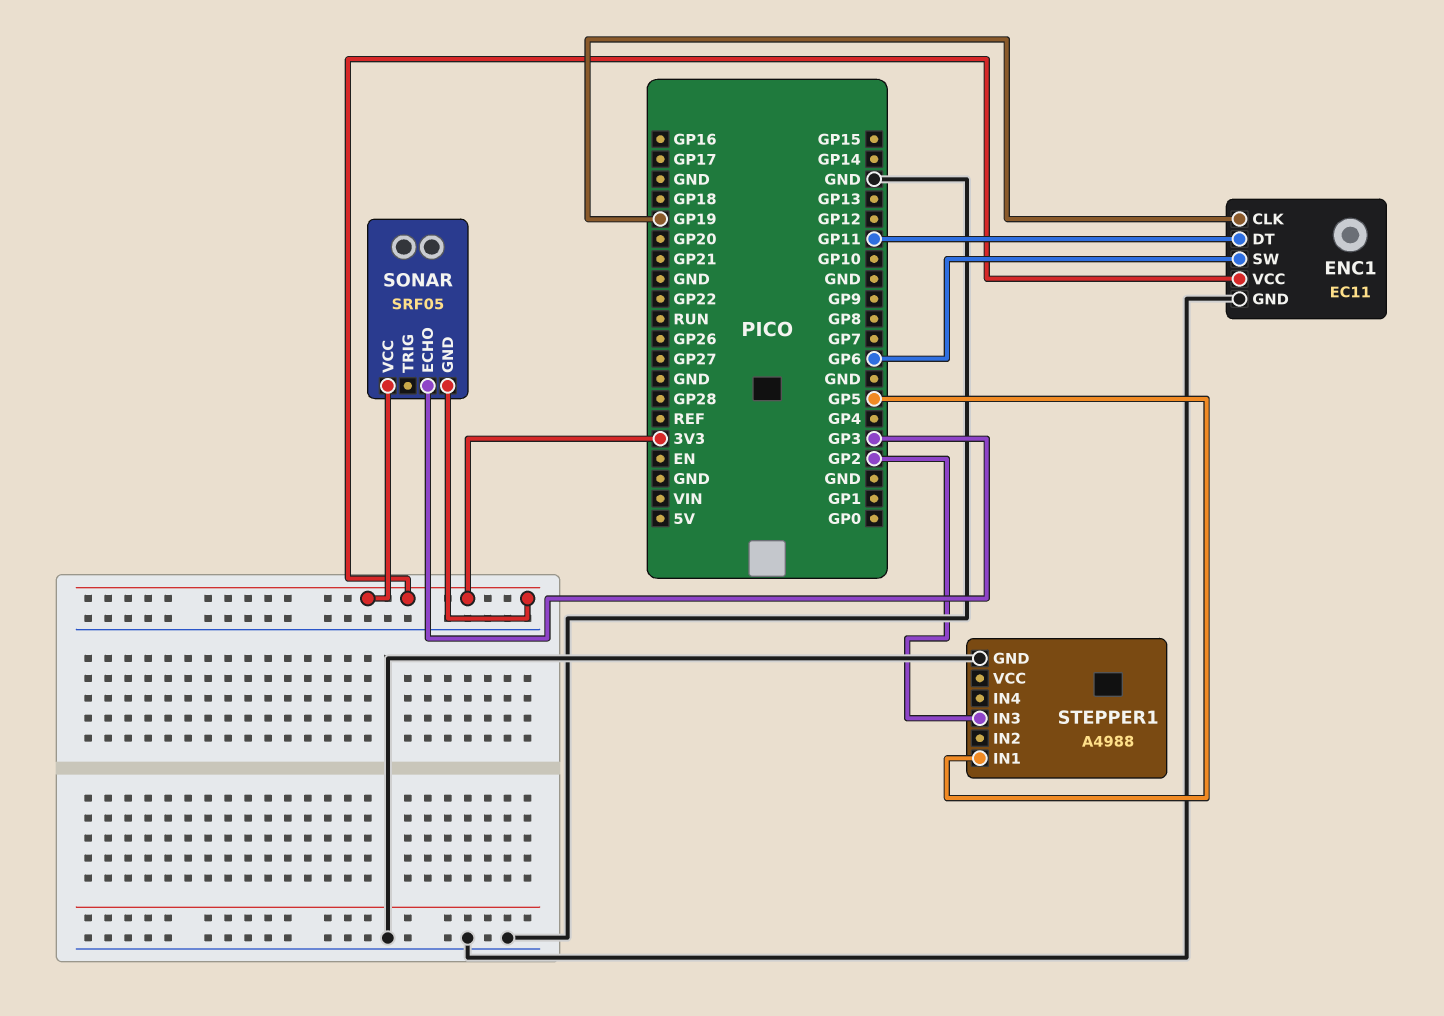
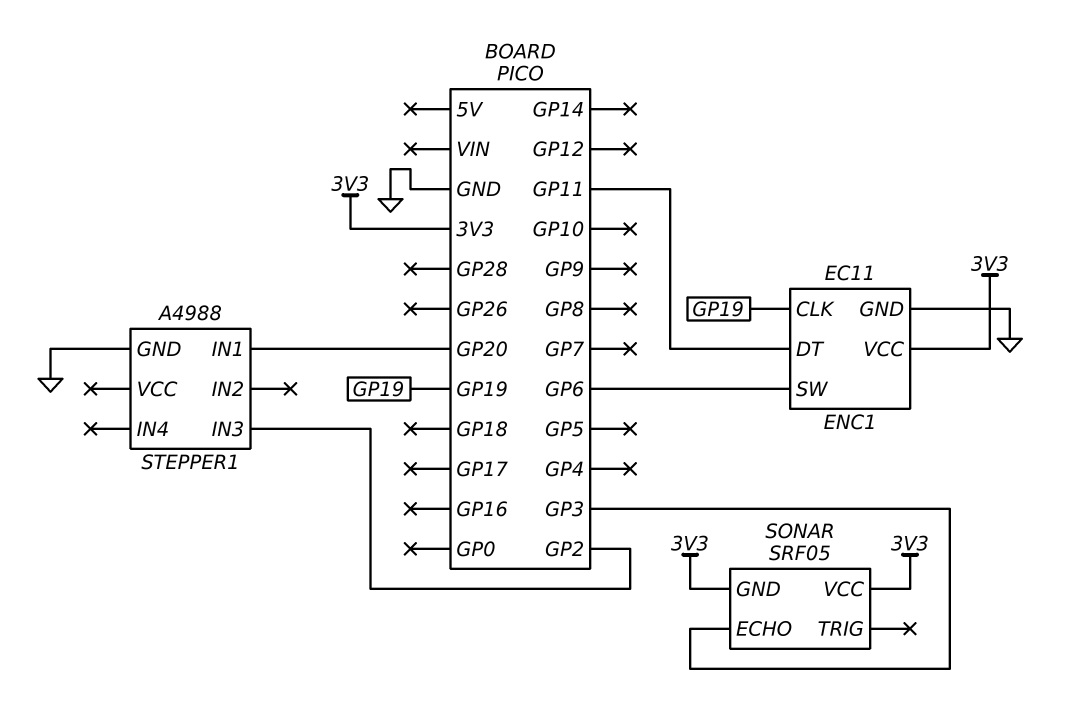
STEPPER1 pin IN1: GP5 -> GP20

